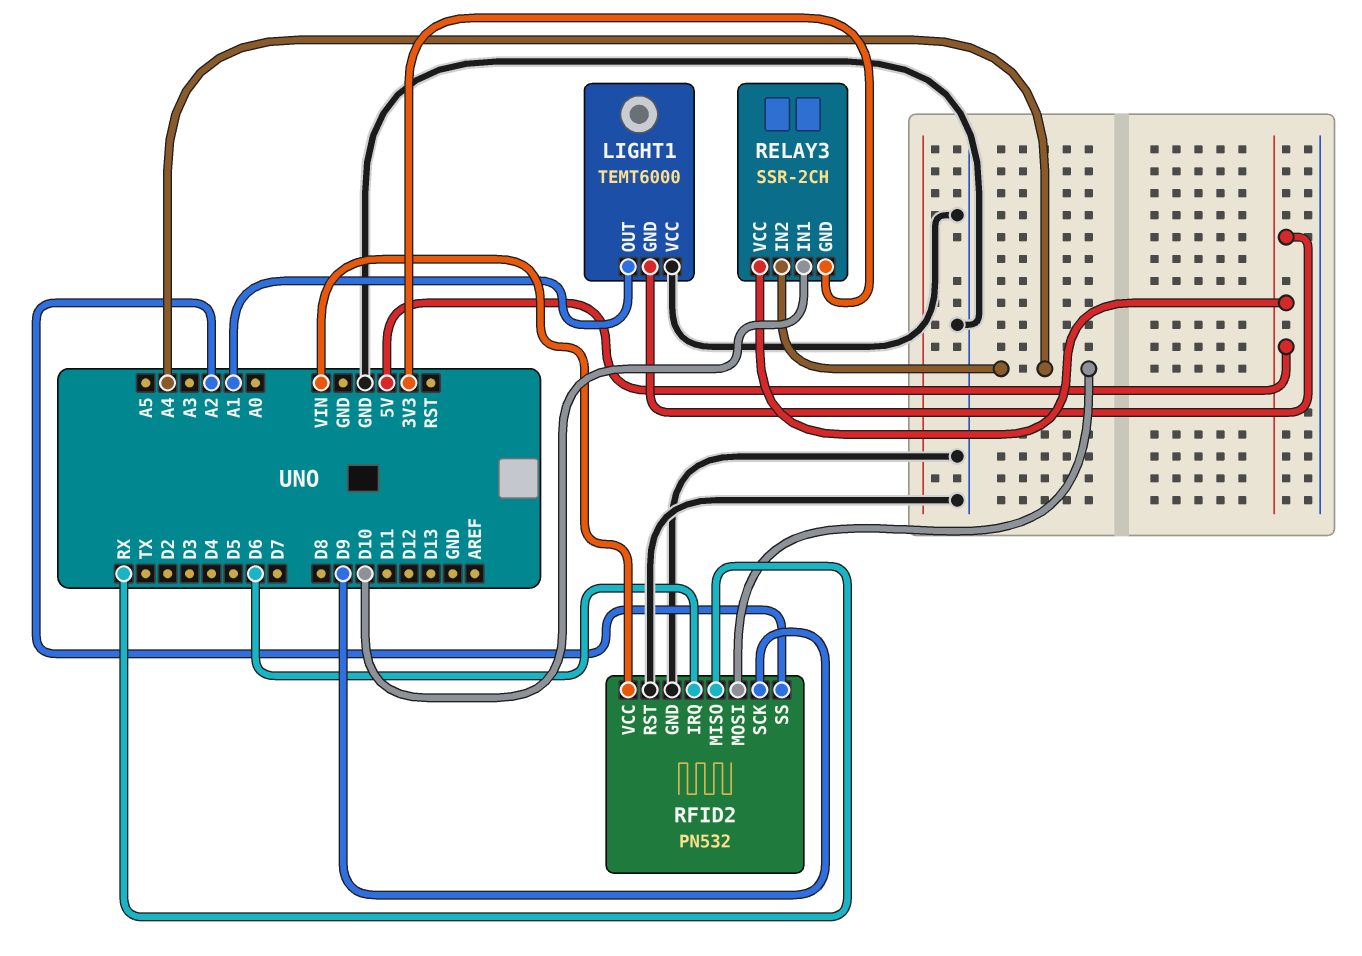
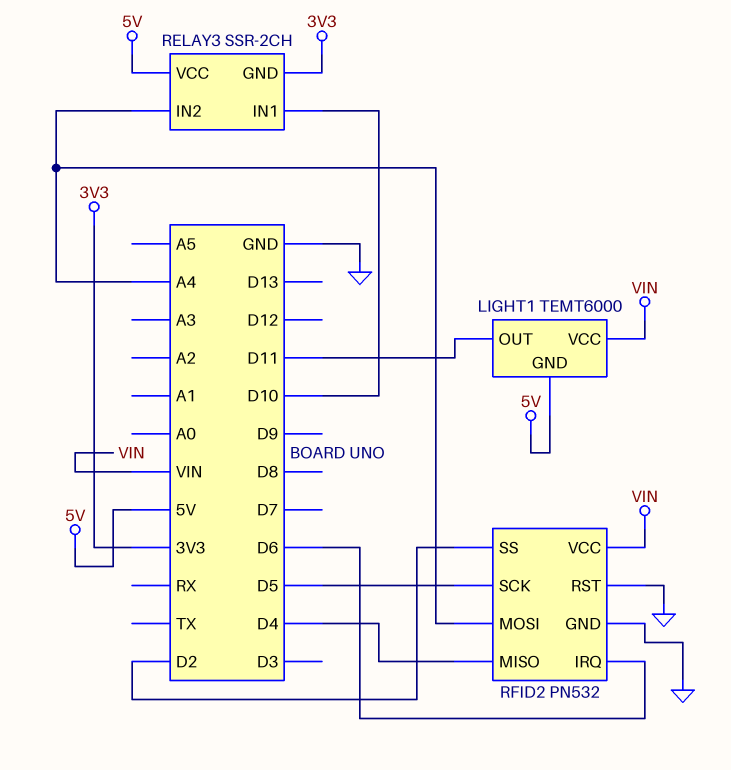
LIGHT1 pin OUT: A1 -> D11
LIGHT1 pin VCC: GND -> VIN
RFID2 pin MISO: RX -> D4
RFID2 pin SCK: D9 -> D5
RFID2 pin SS: A2 -> D2

